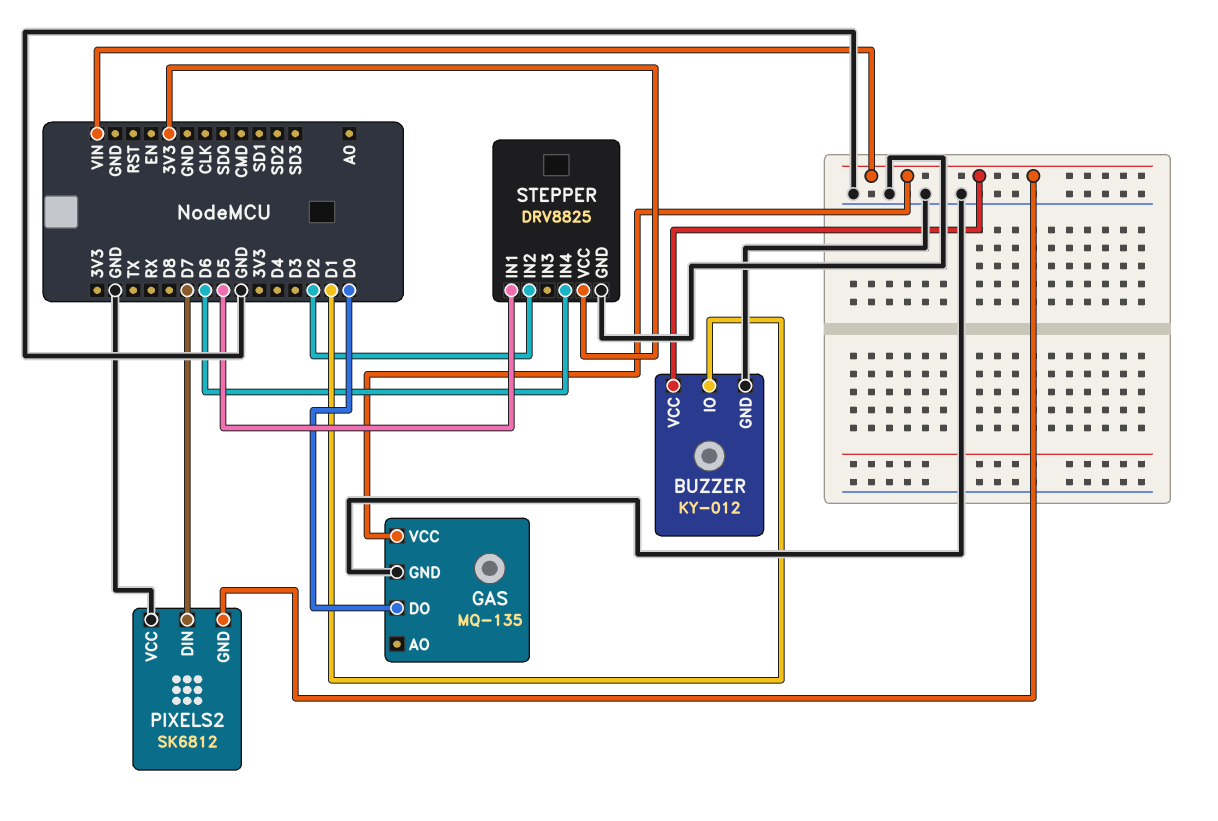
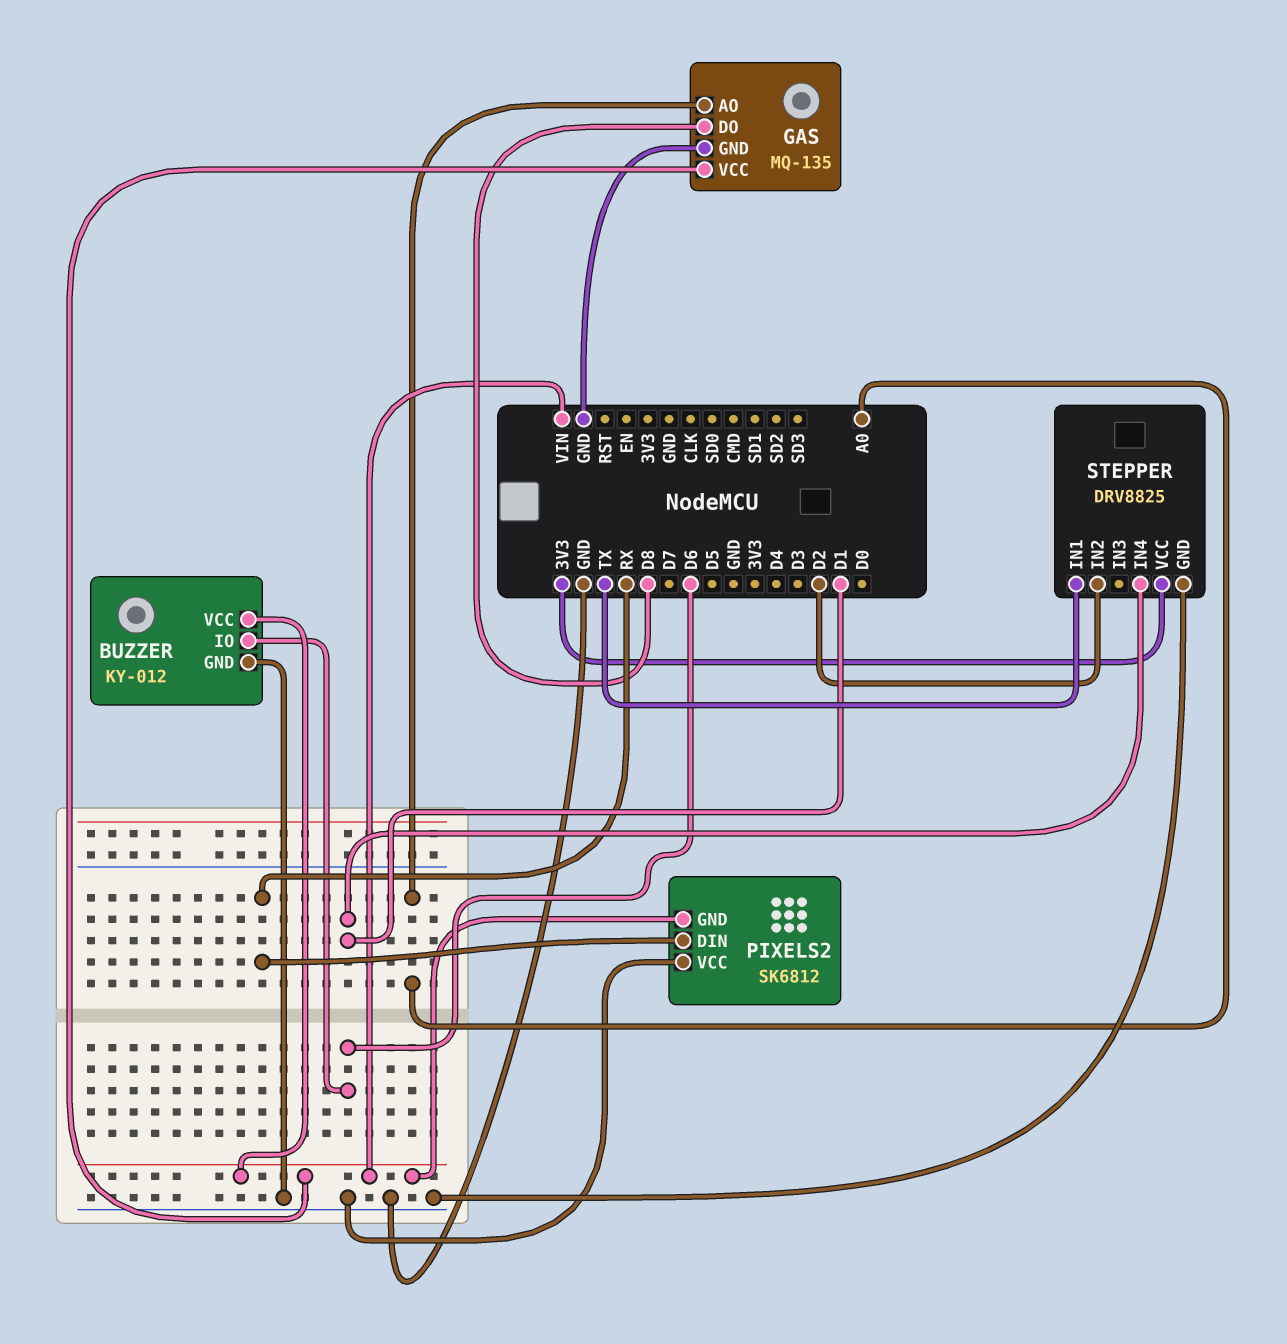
BUZZER pin IO: D1 -> D6
GAS pin AO: none -> A0
GAS pin DO: D0 -> D8
PIXELS2 pin DIN: D7 -> RX
STEPPER pin IN1: D5 -> TX
STEPPER pin IN4: D6 -> D1

